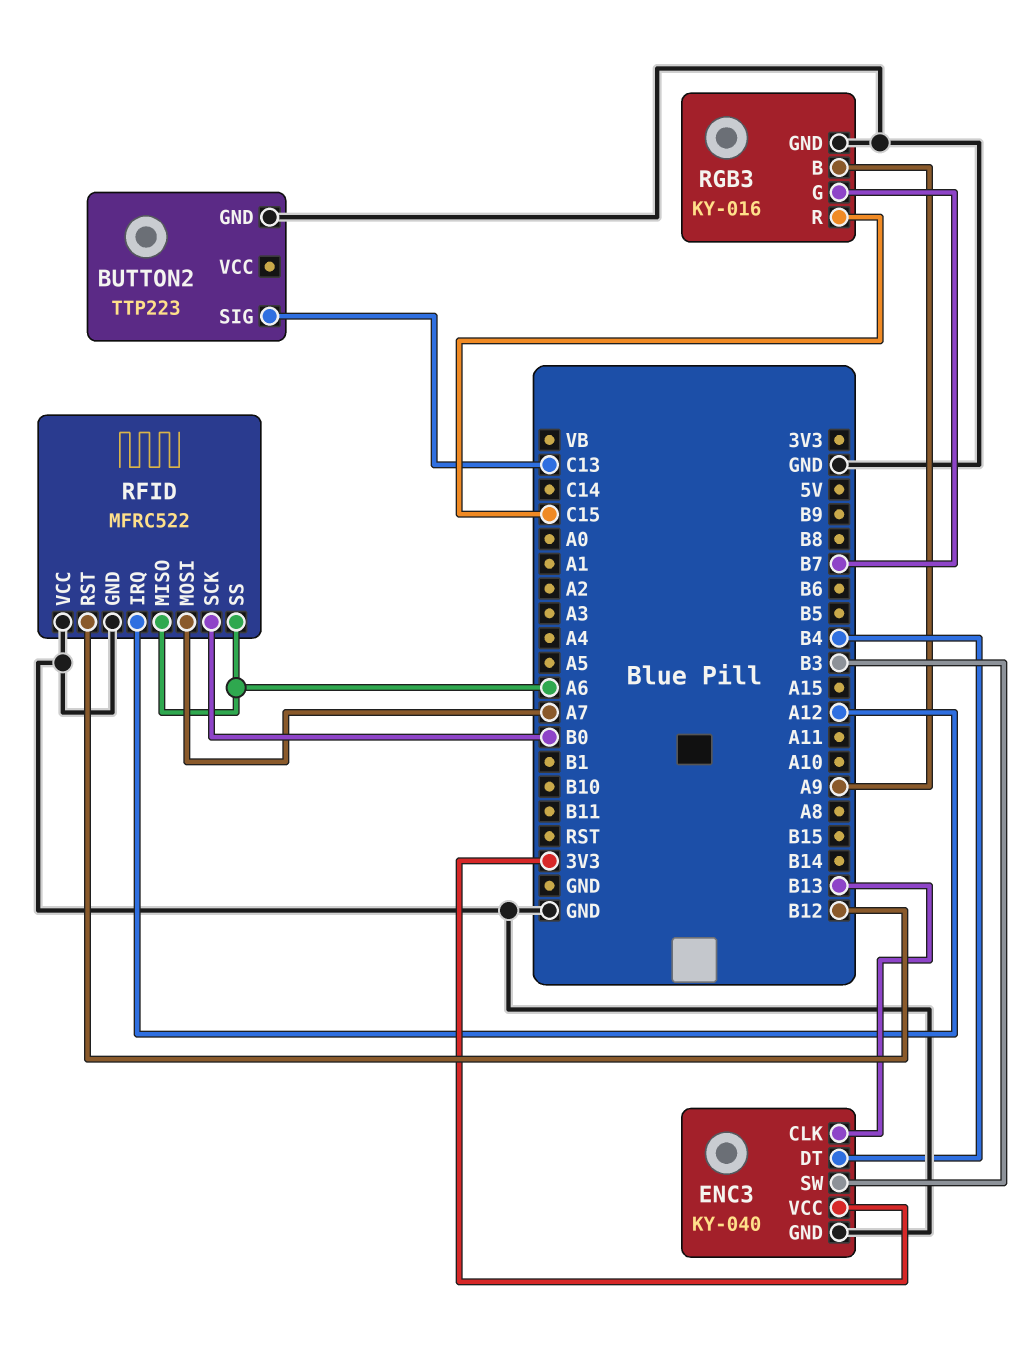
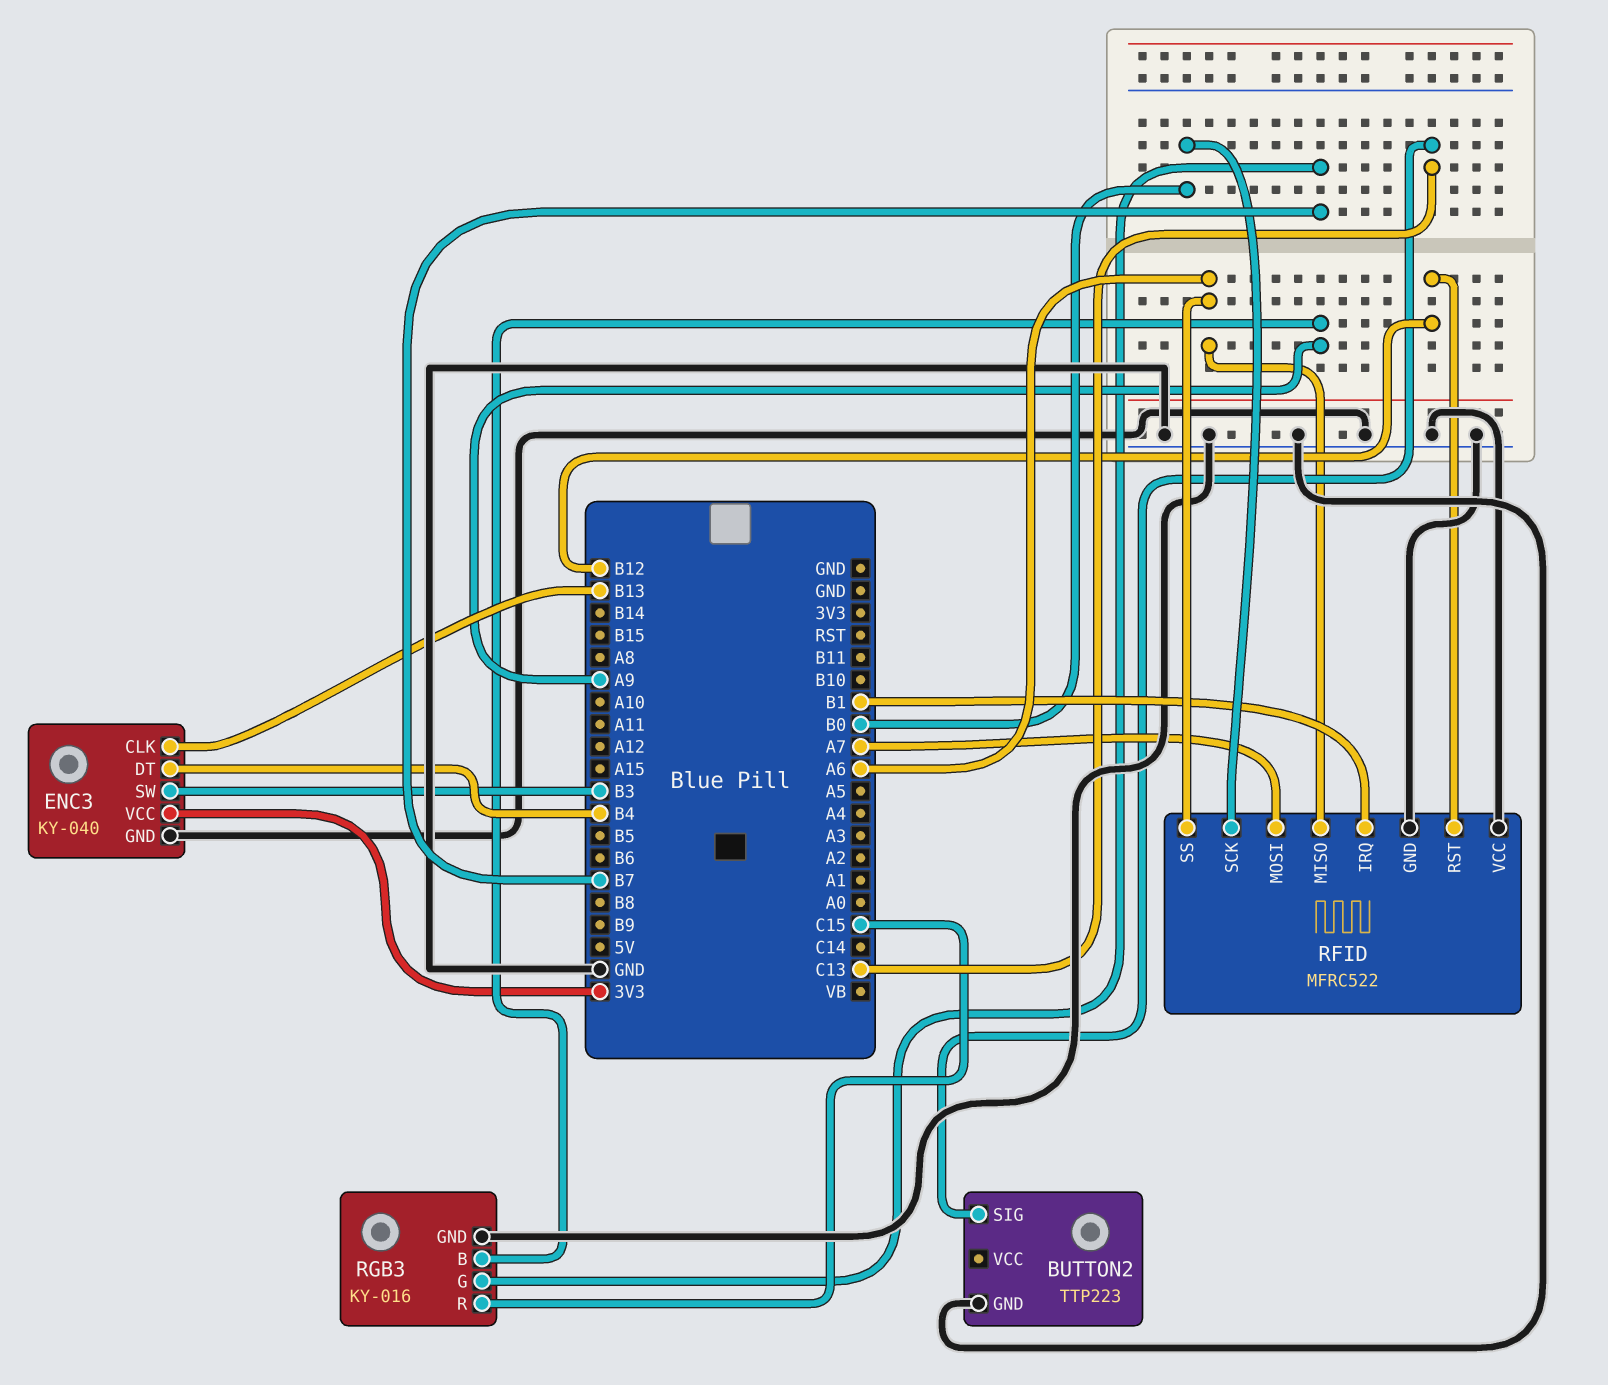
RFID pin IRQ: A12 -> B1

